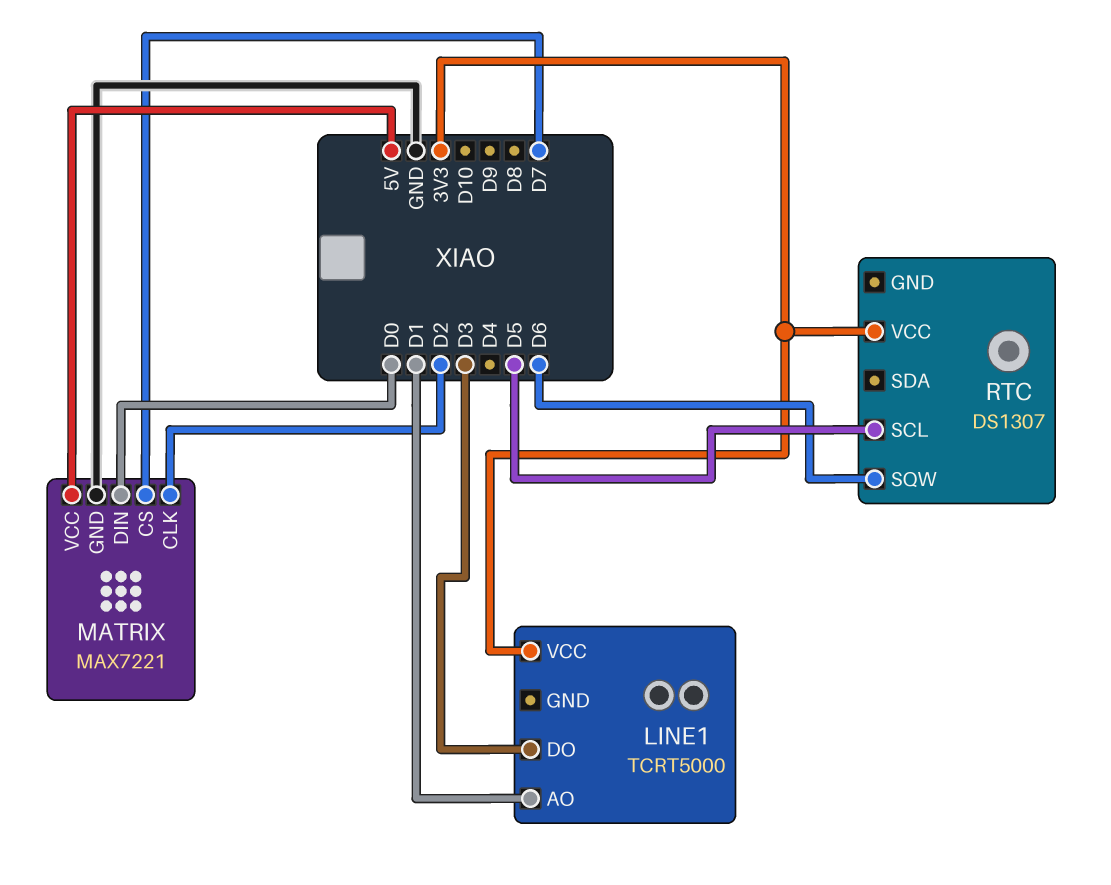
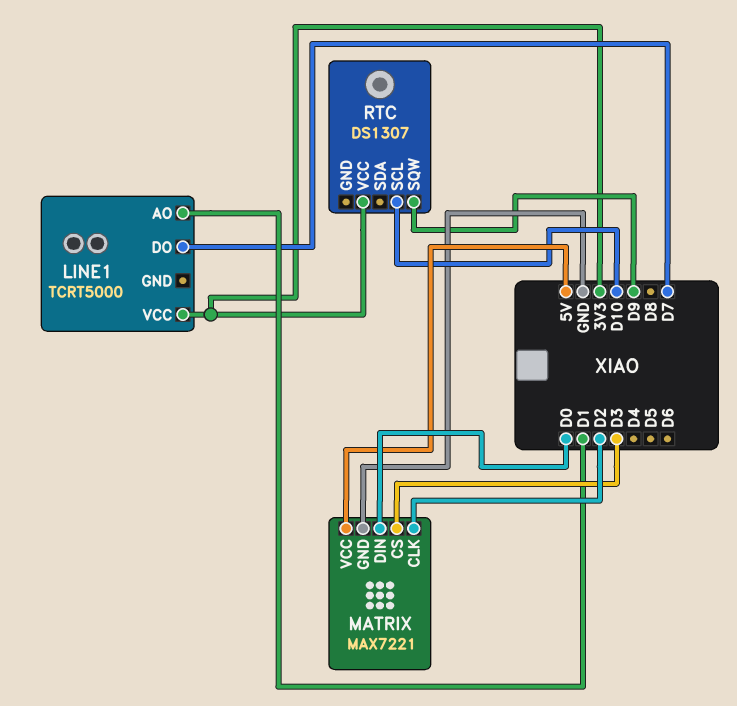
LINE1 pin DO: D3 -> D7
MATRIX pin CS: D7 -> D3
RTC pin SCL: D5 -> D10
RTC pin SQW: D6 -> D9

